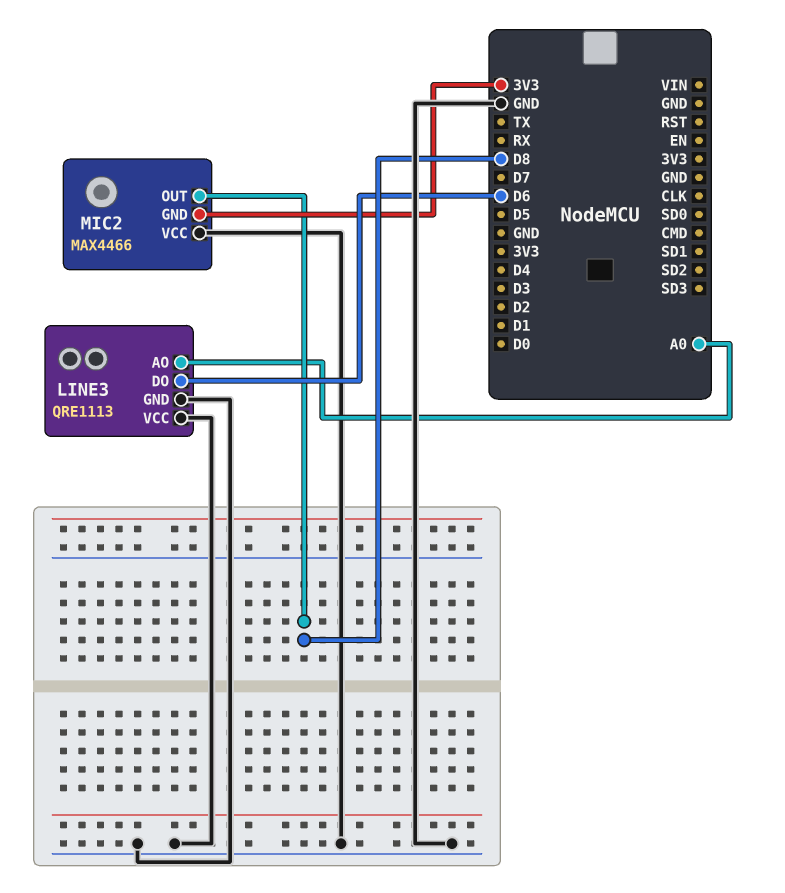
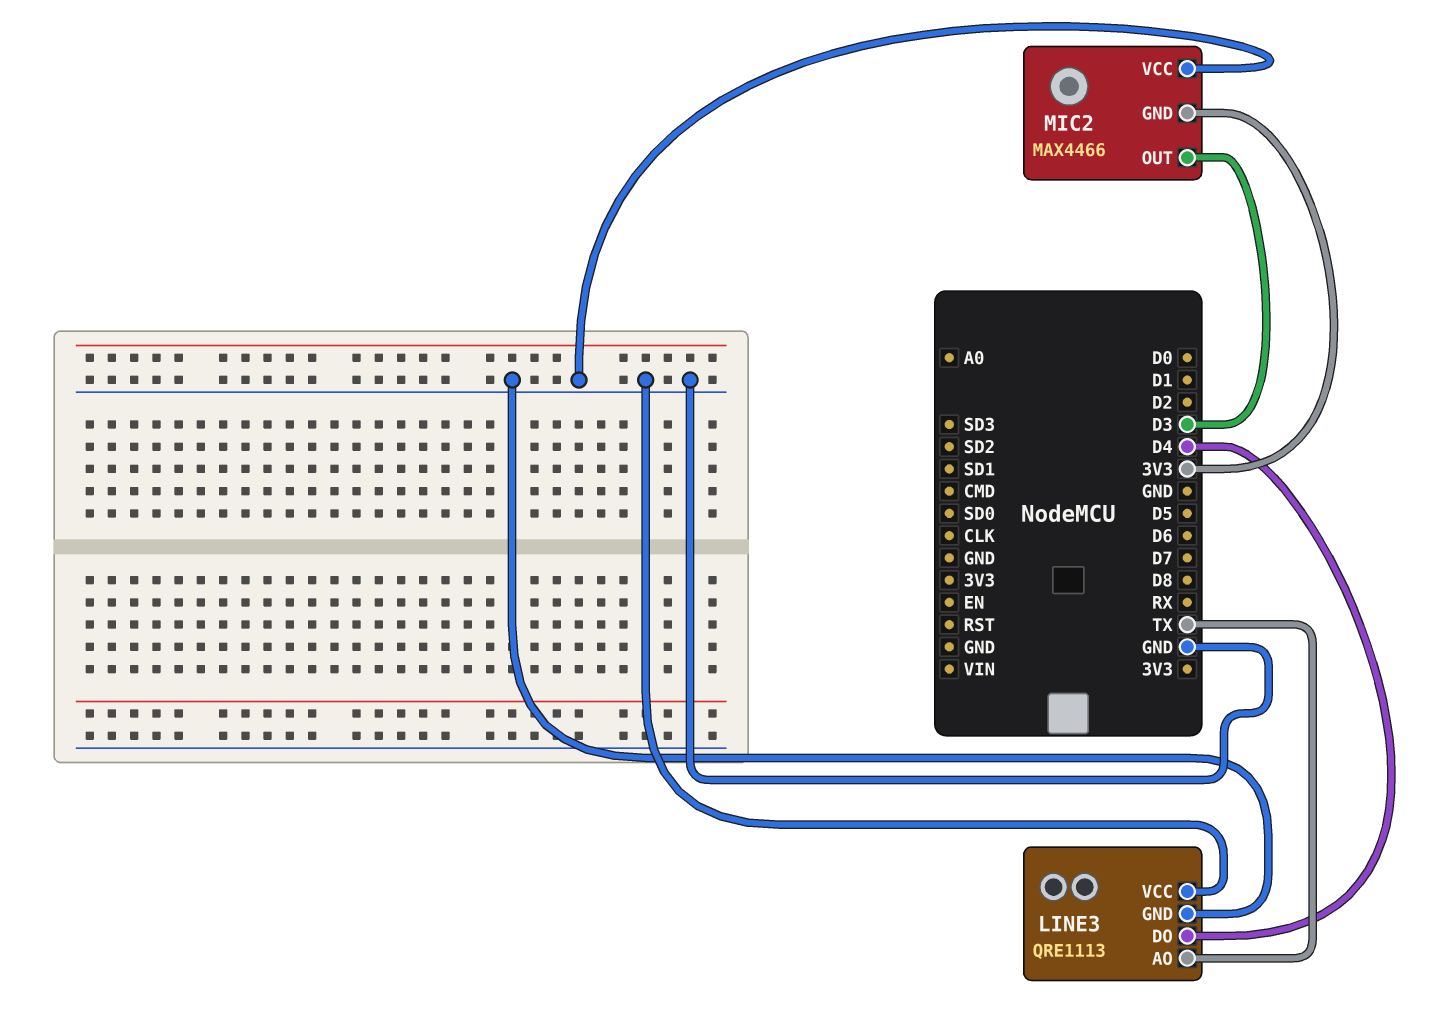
LINE3 pin AO: A0 -> TX
LINE3 pin DO: D6 -> D4
MIC2 pin OUT: D8 -> D3

